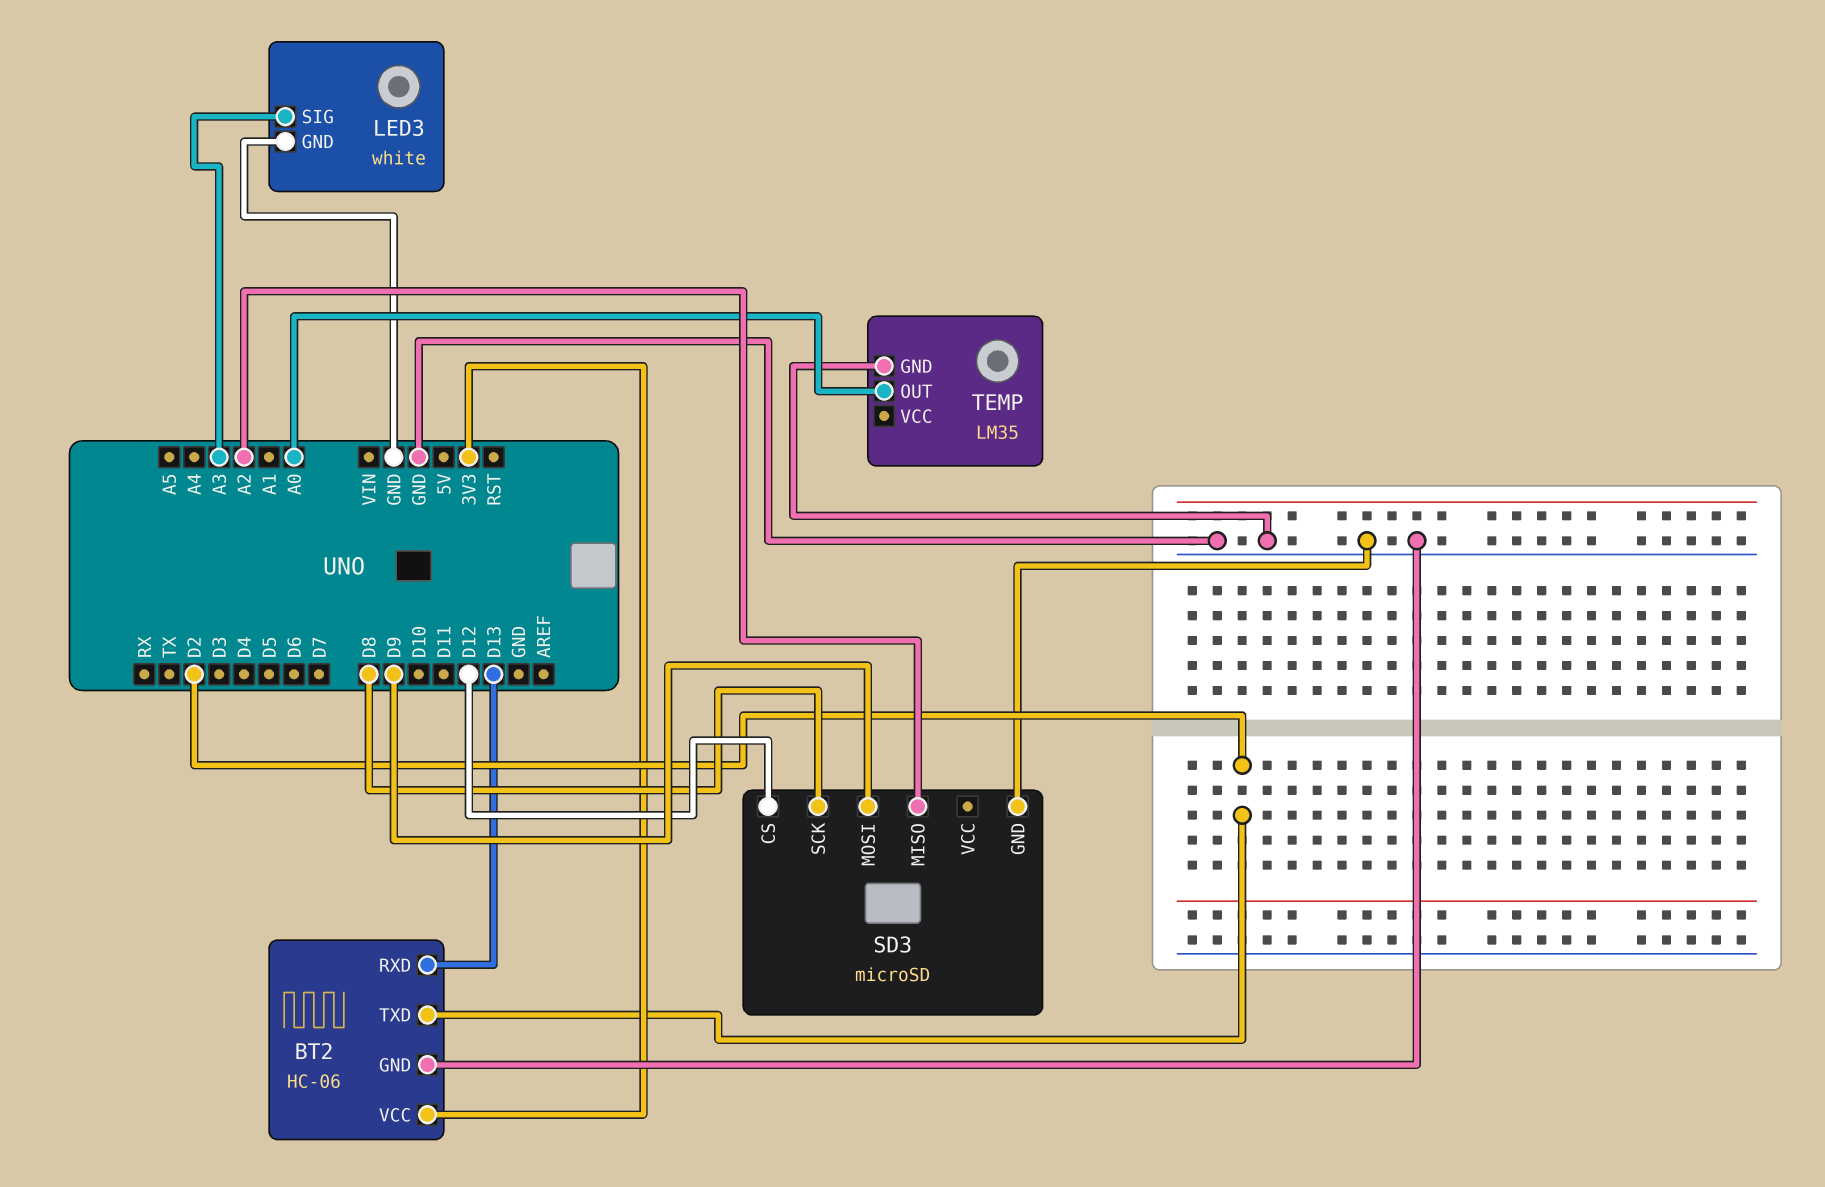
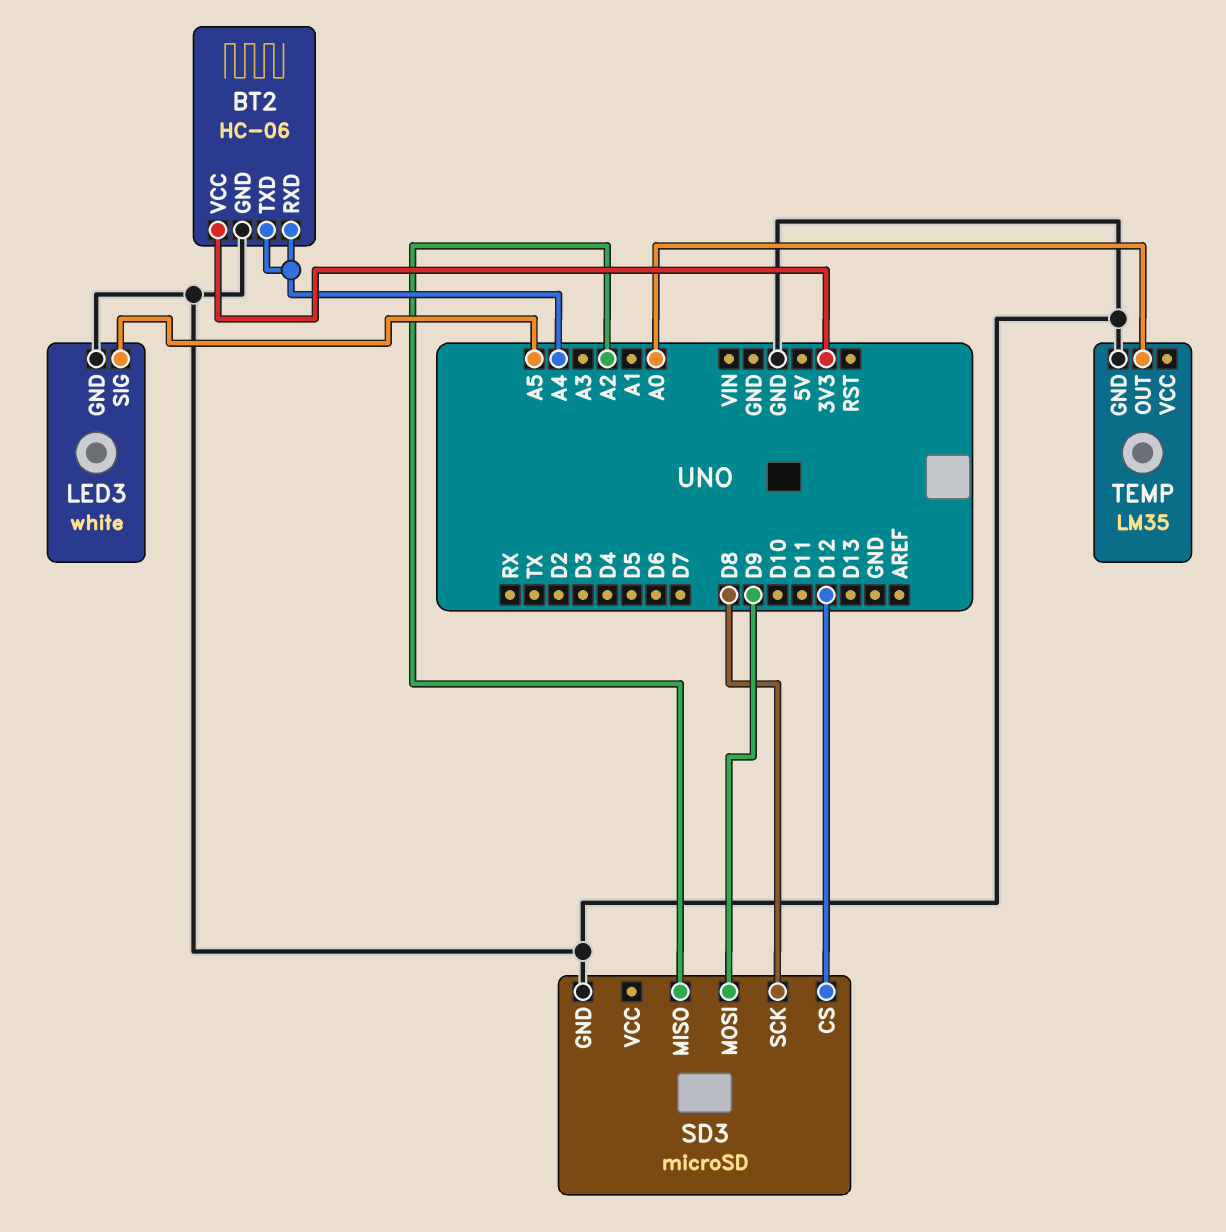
BT2 pin RXD: D13 -> A4
BT2 pin TXD: D2 -> A4
LED3 pin SIG: A3 -> A5

